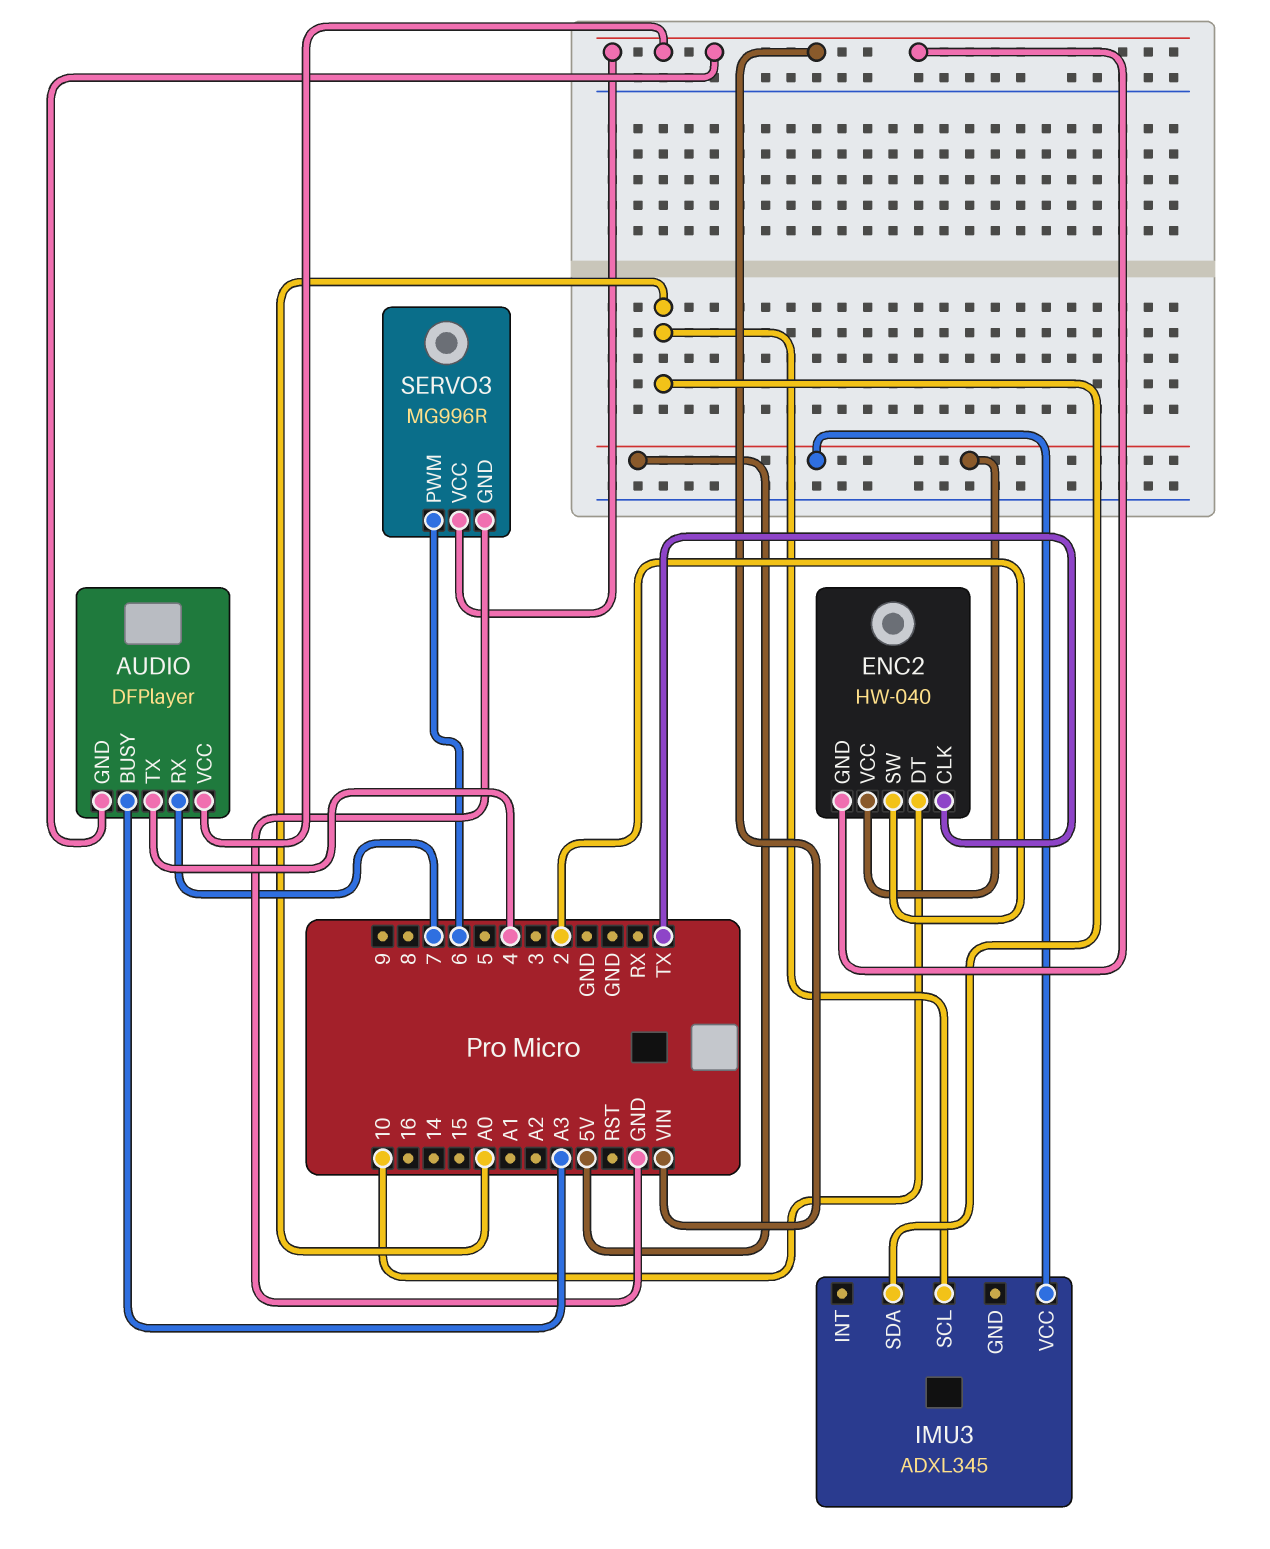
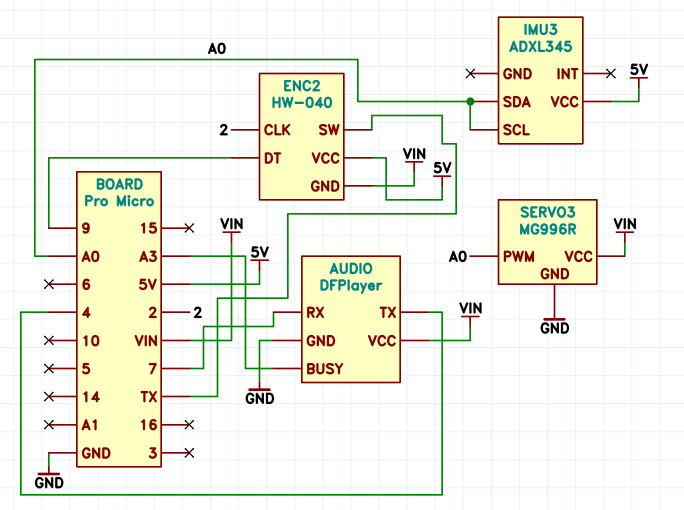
AUDIO pin GND: VIN -> GND
ENC2 pin CLK: TX -> 2
ENC2 pin DT: 10 -> 9
ENC2 pin SW: 2 -> TX
SERVO3 pin PWM: 6 -> A0

